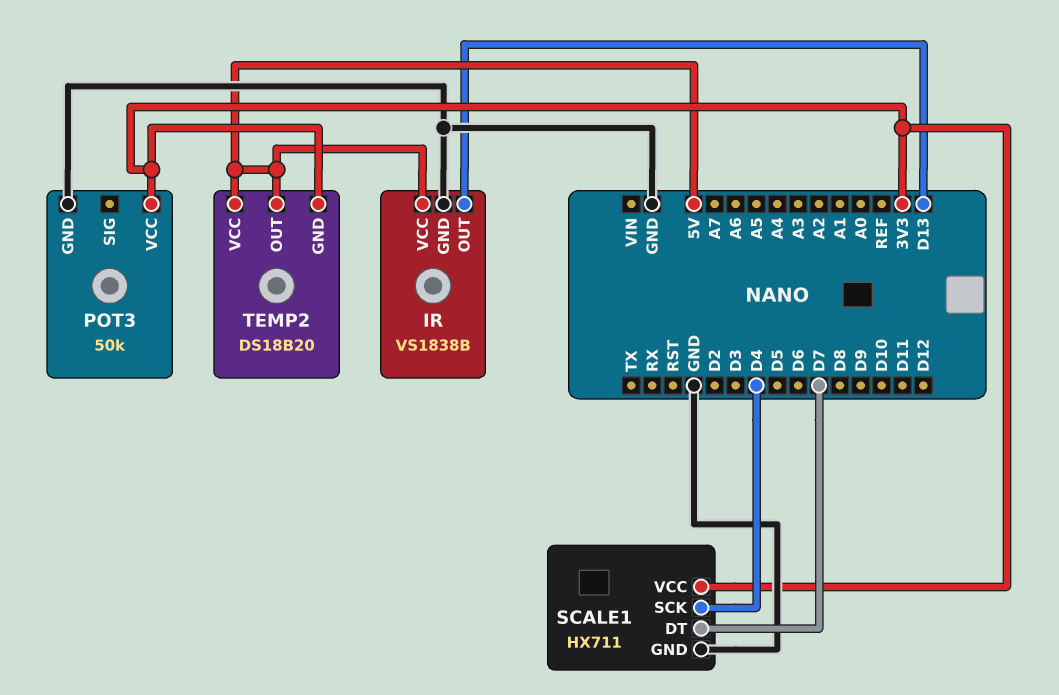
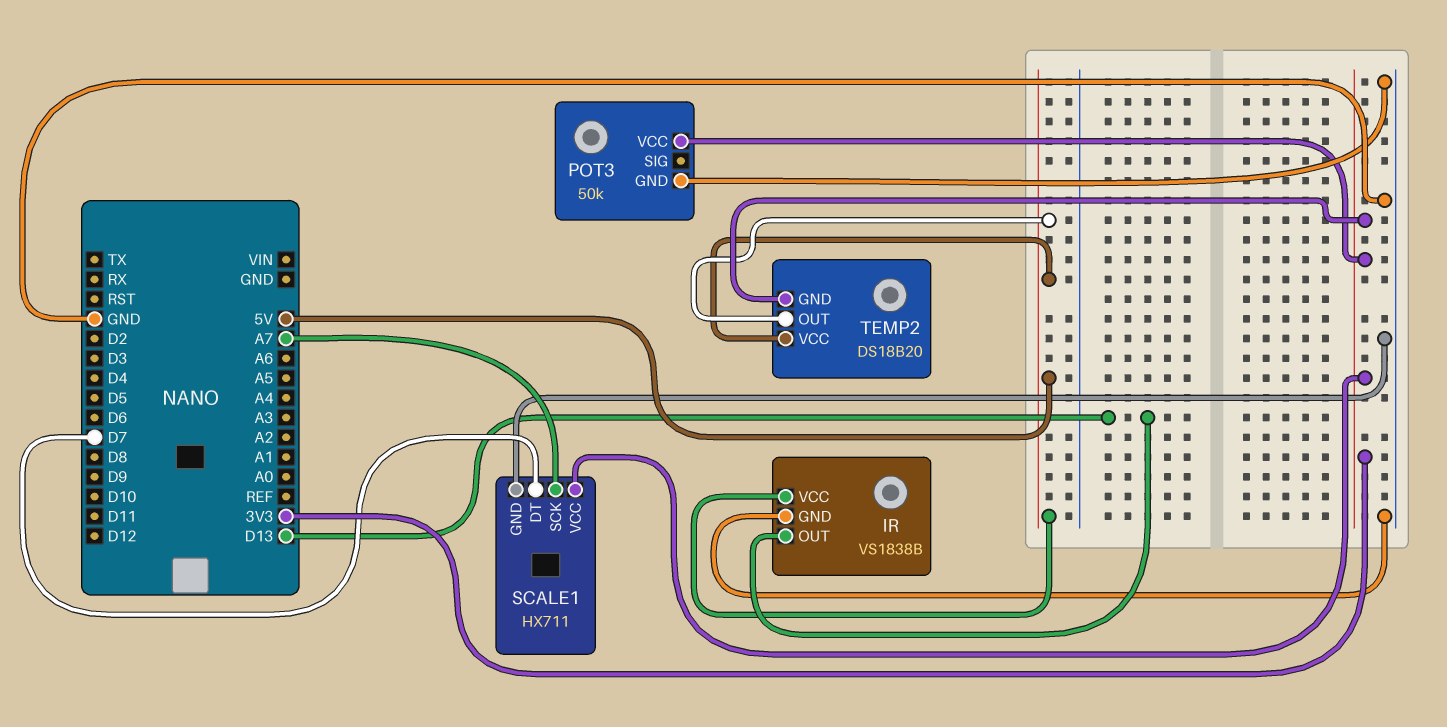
SCALE1 pin SCK: D4 -> A7

